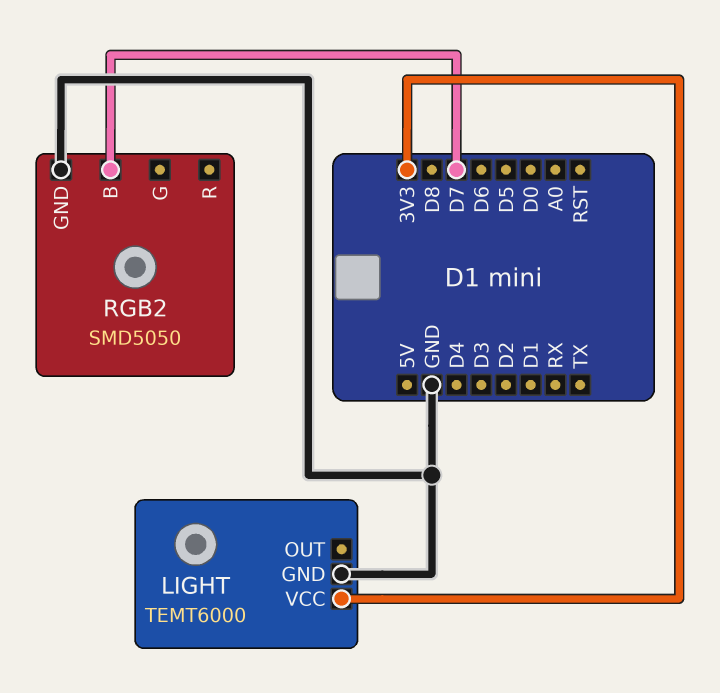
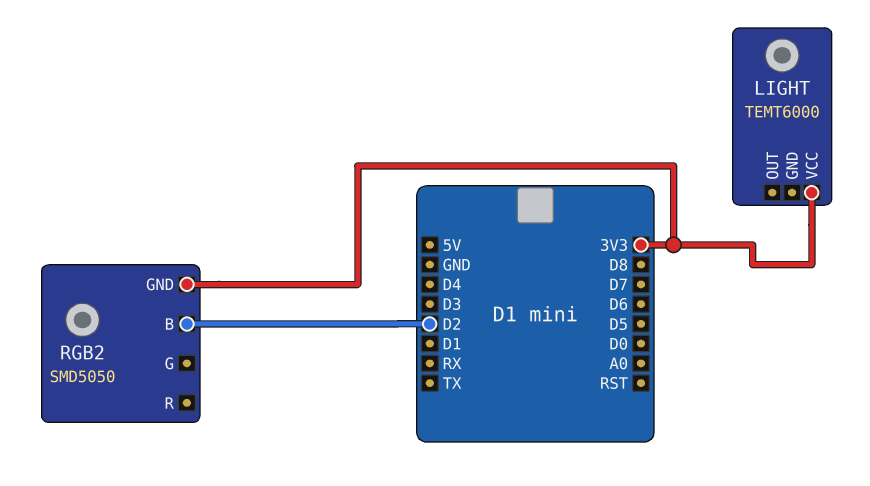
LIGHT pin GND: GND -> none
RGB2 pin B: D7 -> D2
RGB2 pin GND: GND -> 3V3

